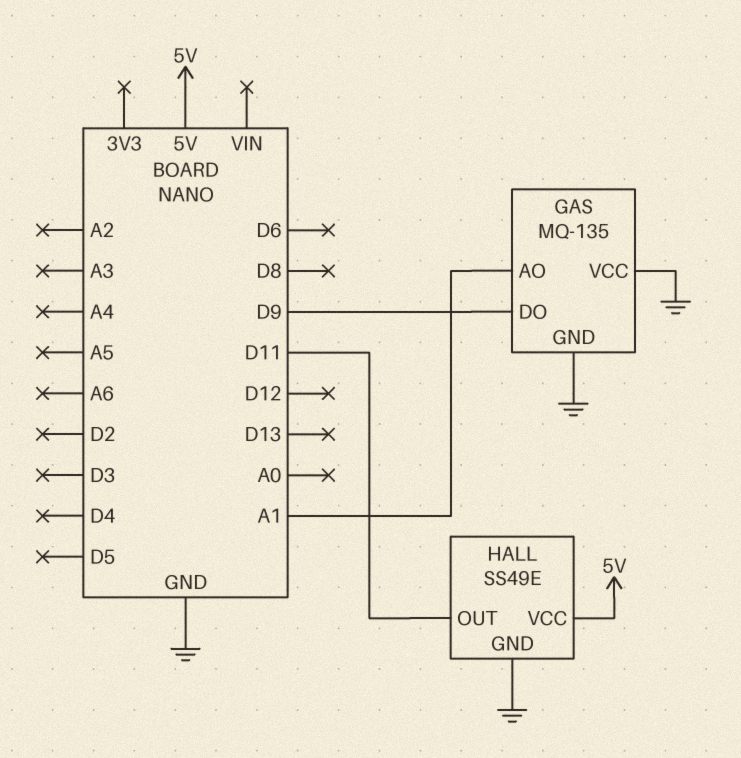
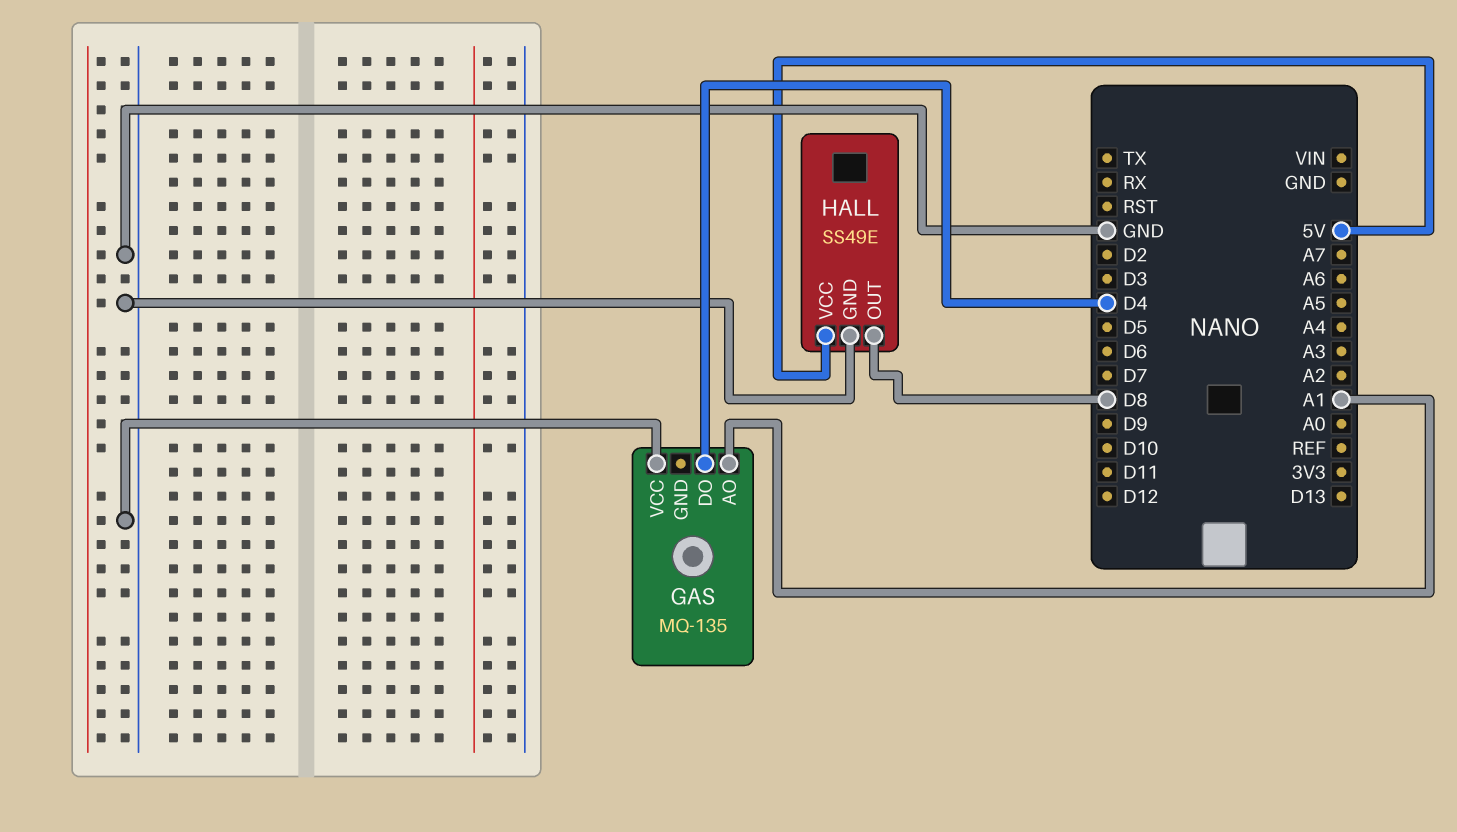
GAS pin DO: D9 -> D4
GAS pin GND: GND -> none
HALL pin OUT: D11 -> D8

